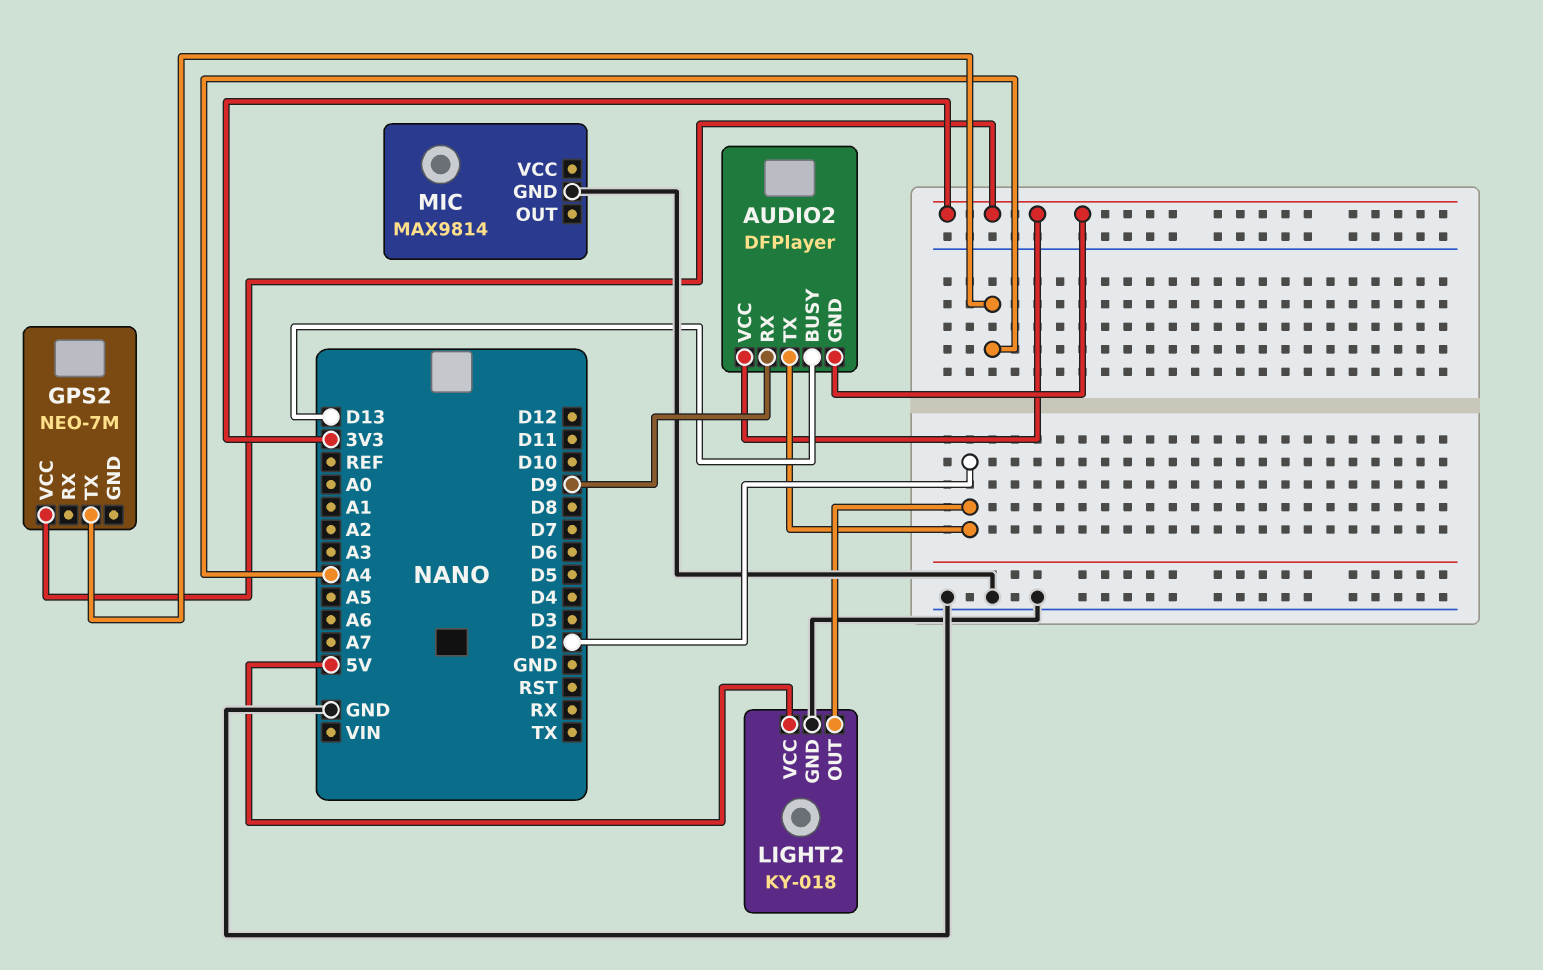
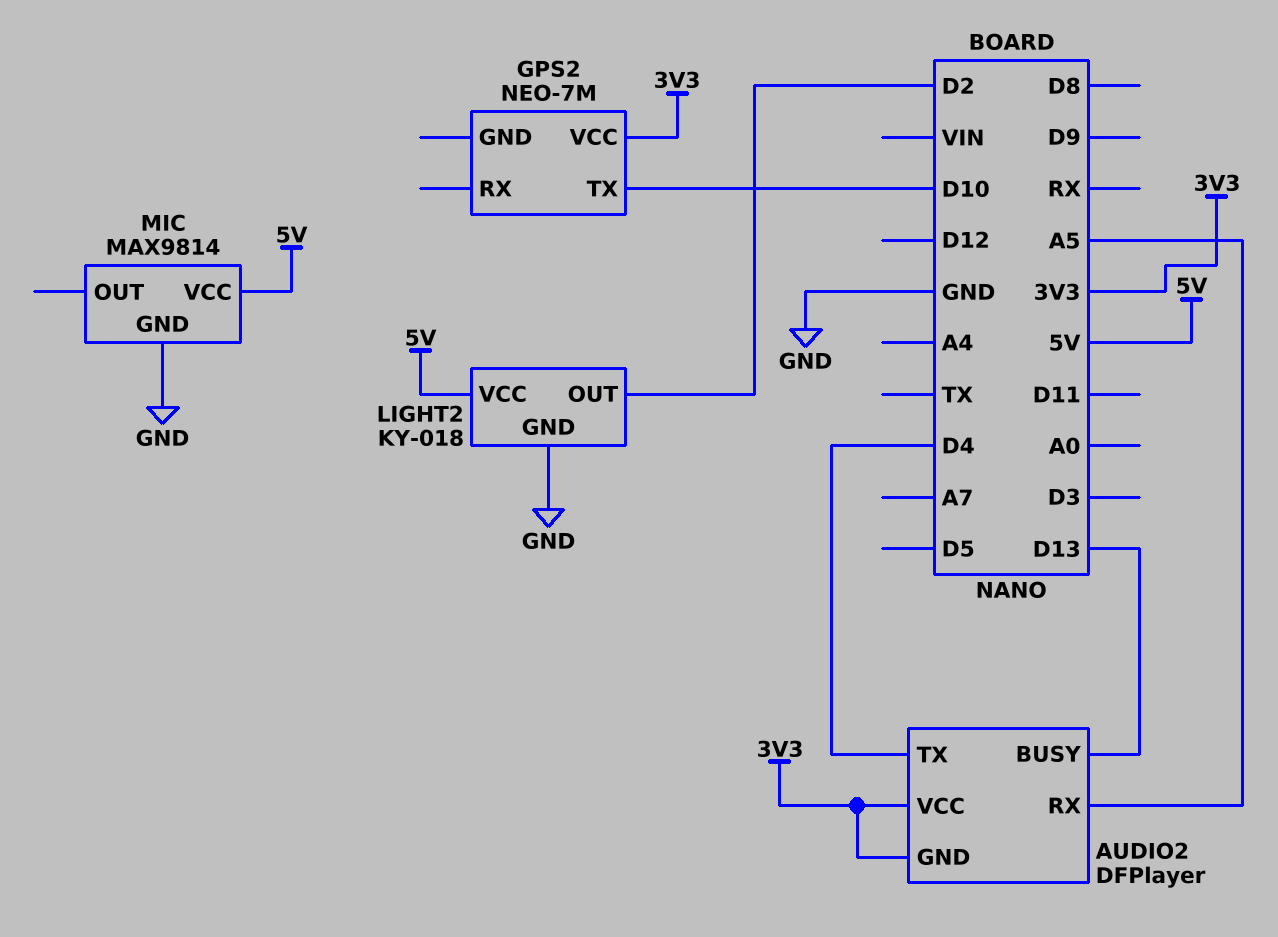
AUDIO2 pin RX: D9 -> A5
AUDIO2 pin TX: D2 -> D4
GPS2 pin TX: A4 -> D10
MIC pin VCC: none -> 5V

